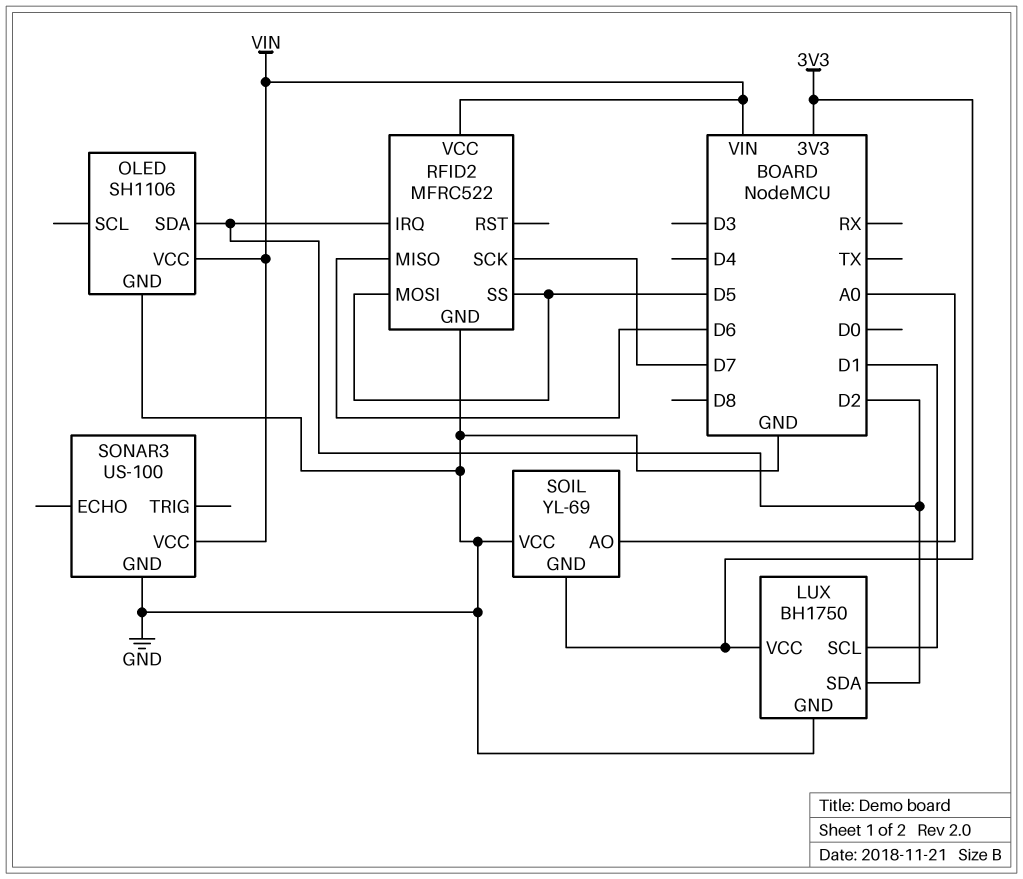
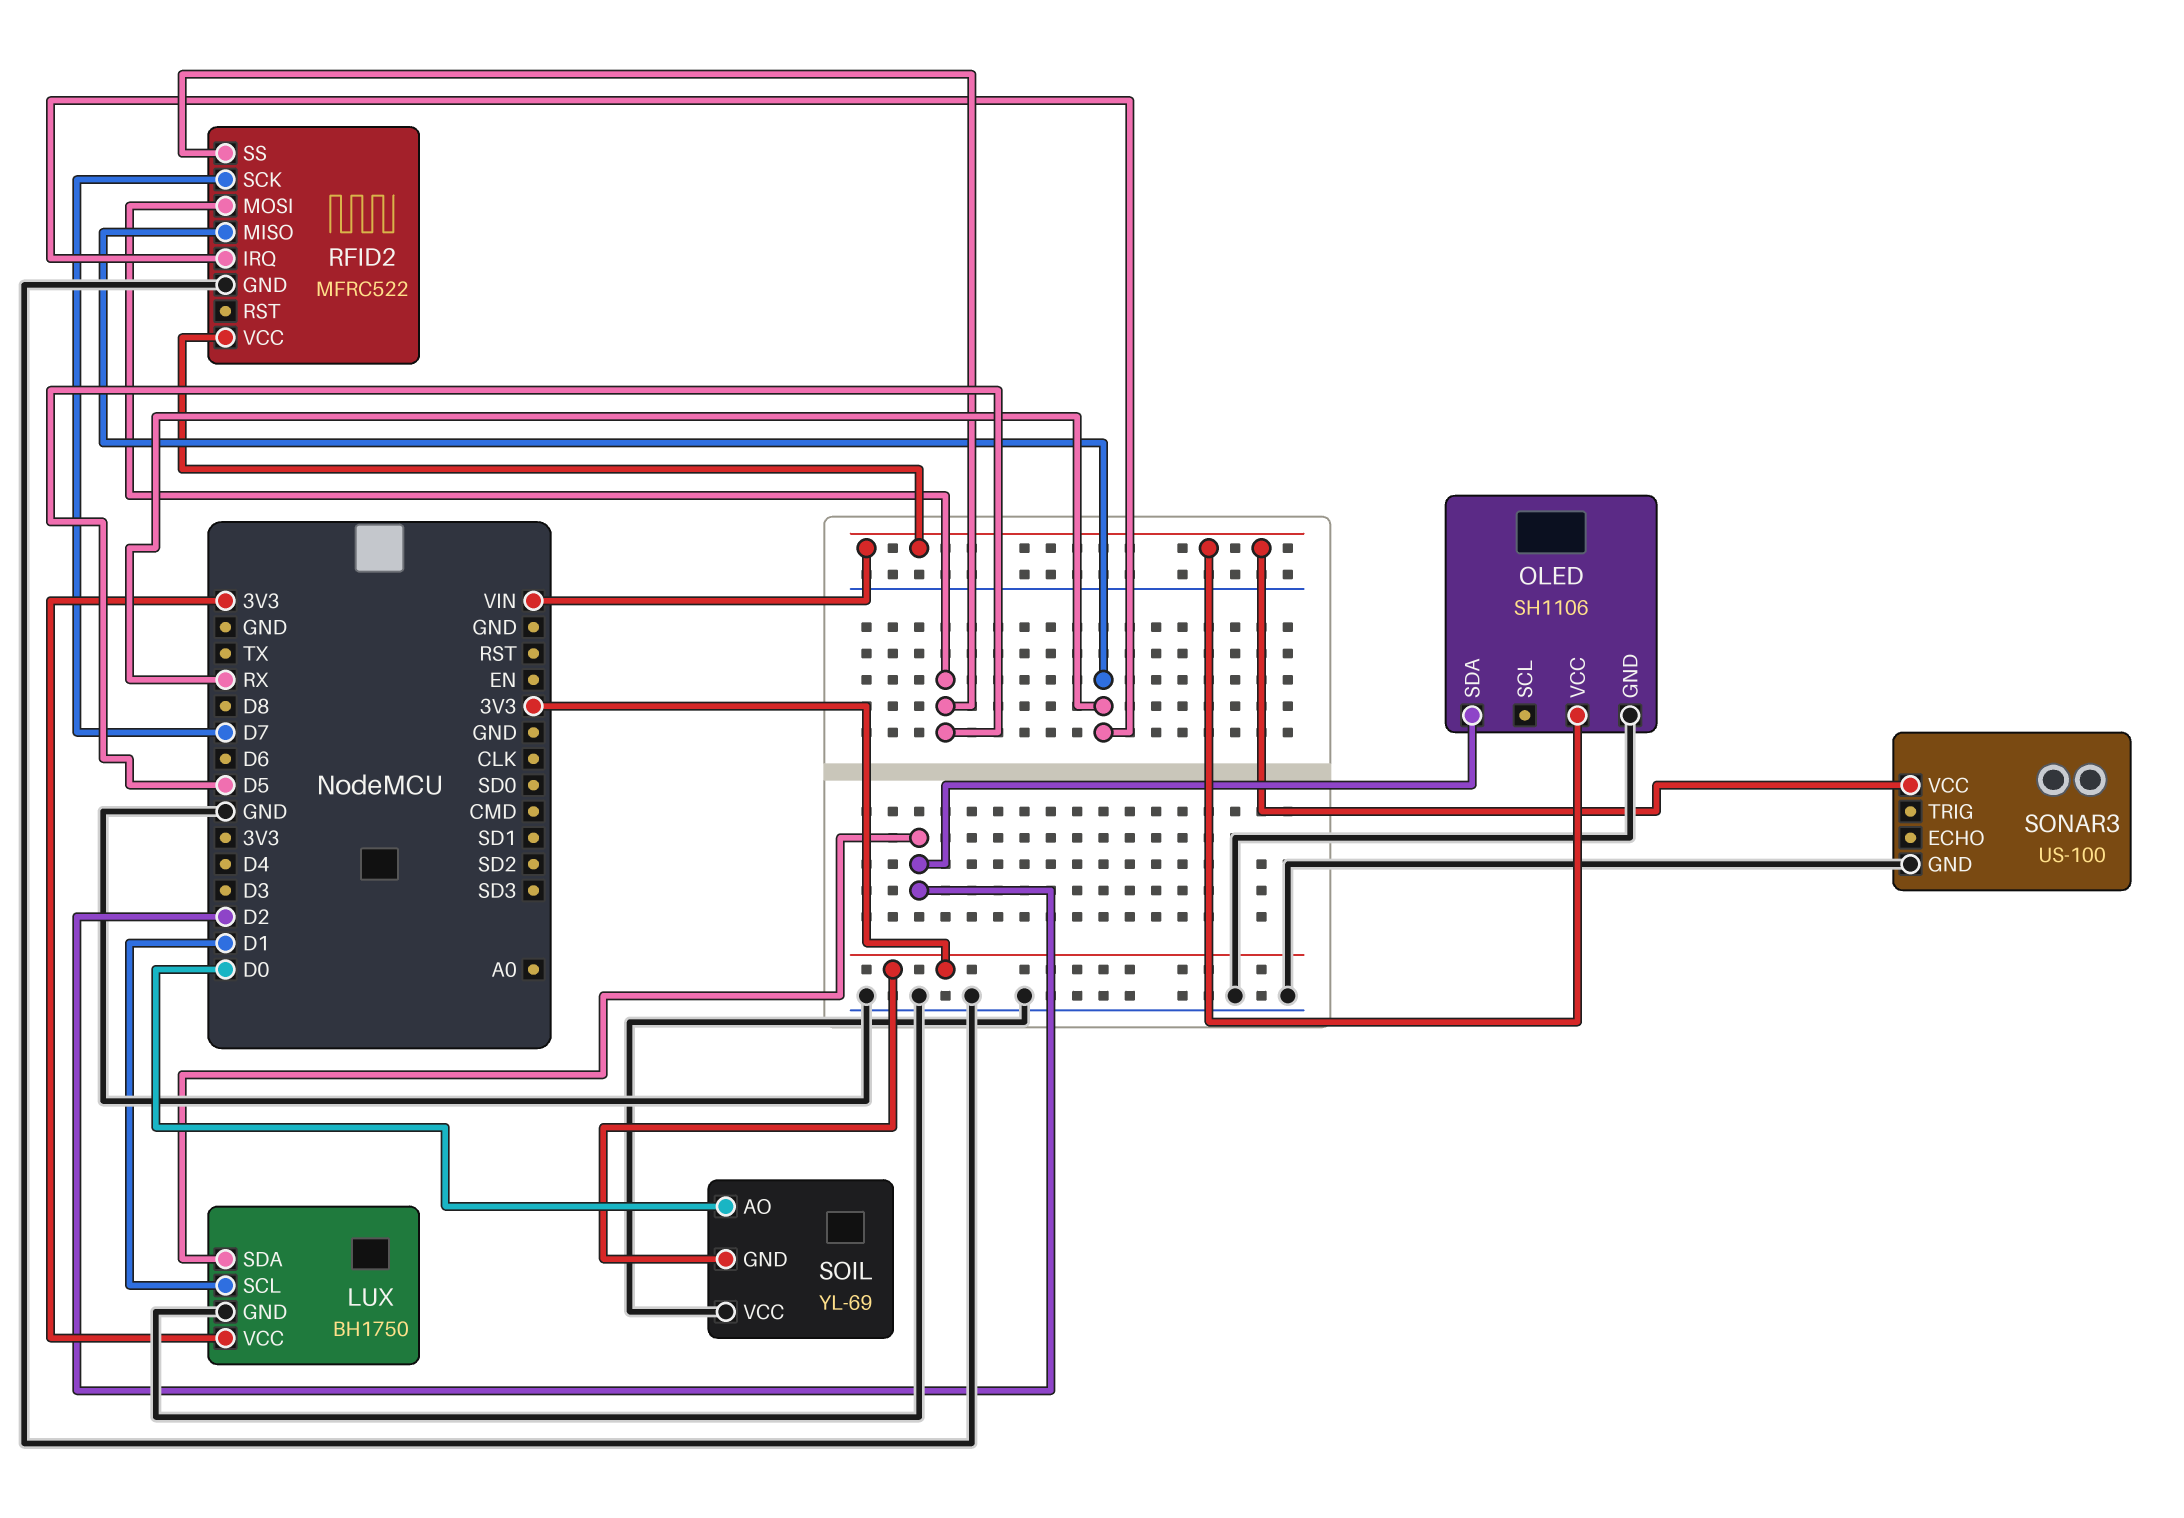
RFID2 pin IRQ: D2 -> RX
RFID2 pin MISO: D6 -> RX
SOIL pin AO: A0 -> D0

